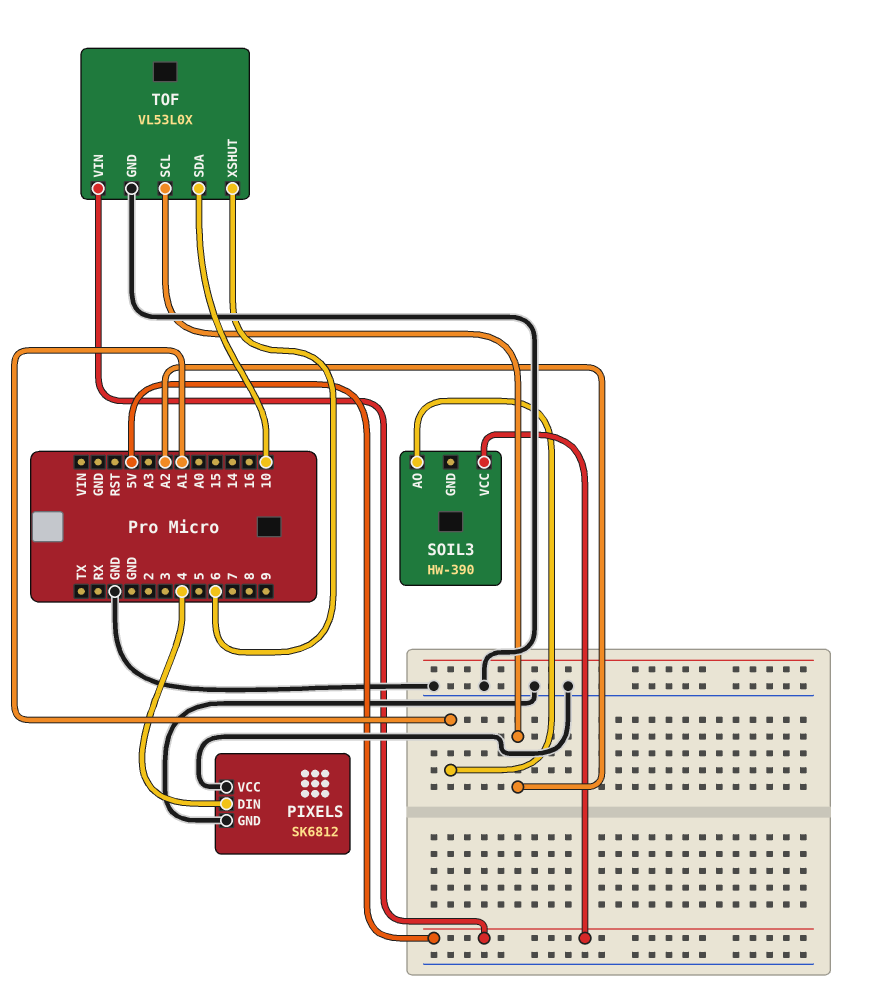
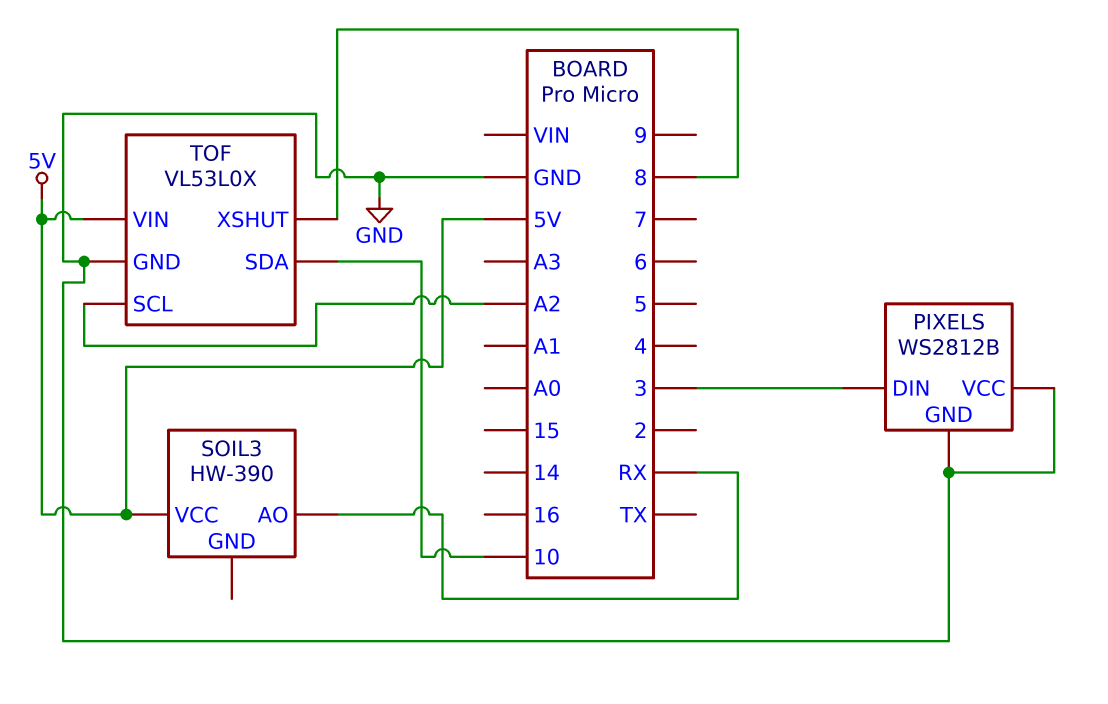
PIXELS: SK6812 -> WS2812B
PIXELS pin DIN: 4 -> 3
SOIL3 pin AO: A1 -> RX
TOF pin XSHUT: 6 -> 8

